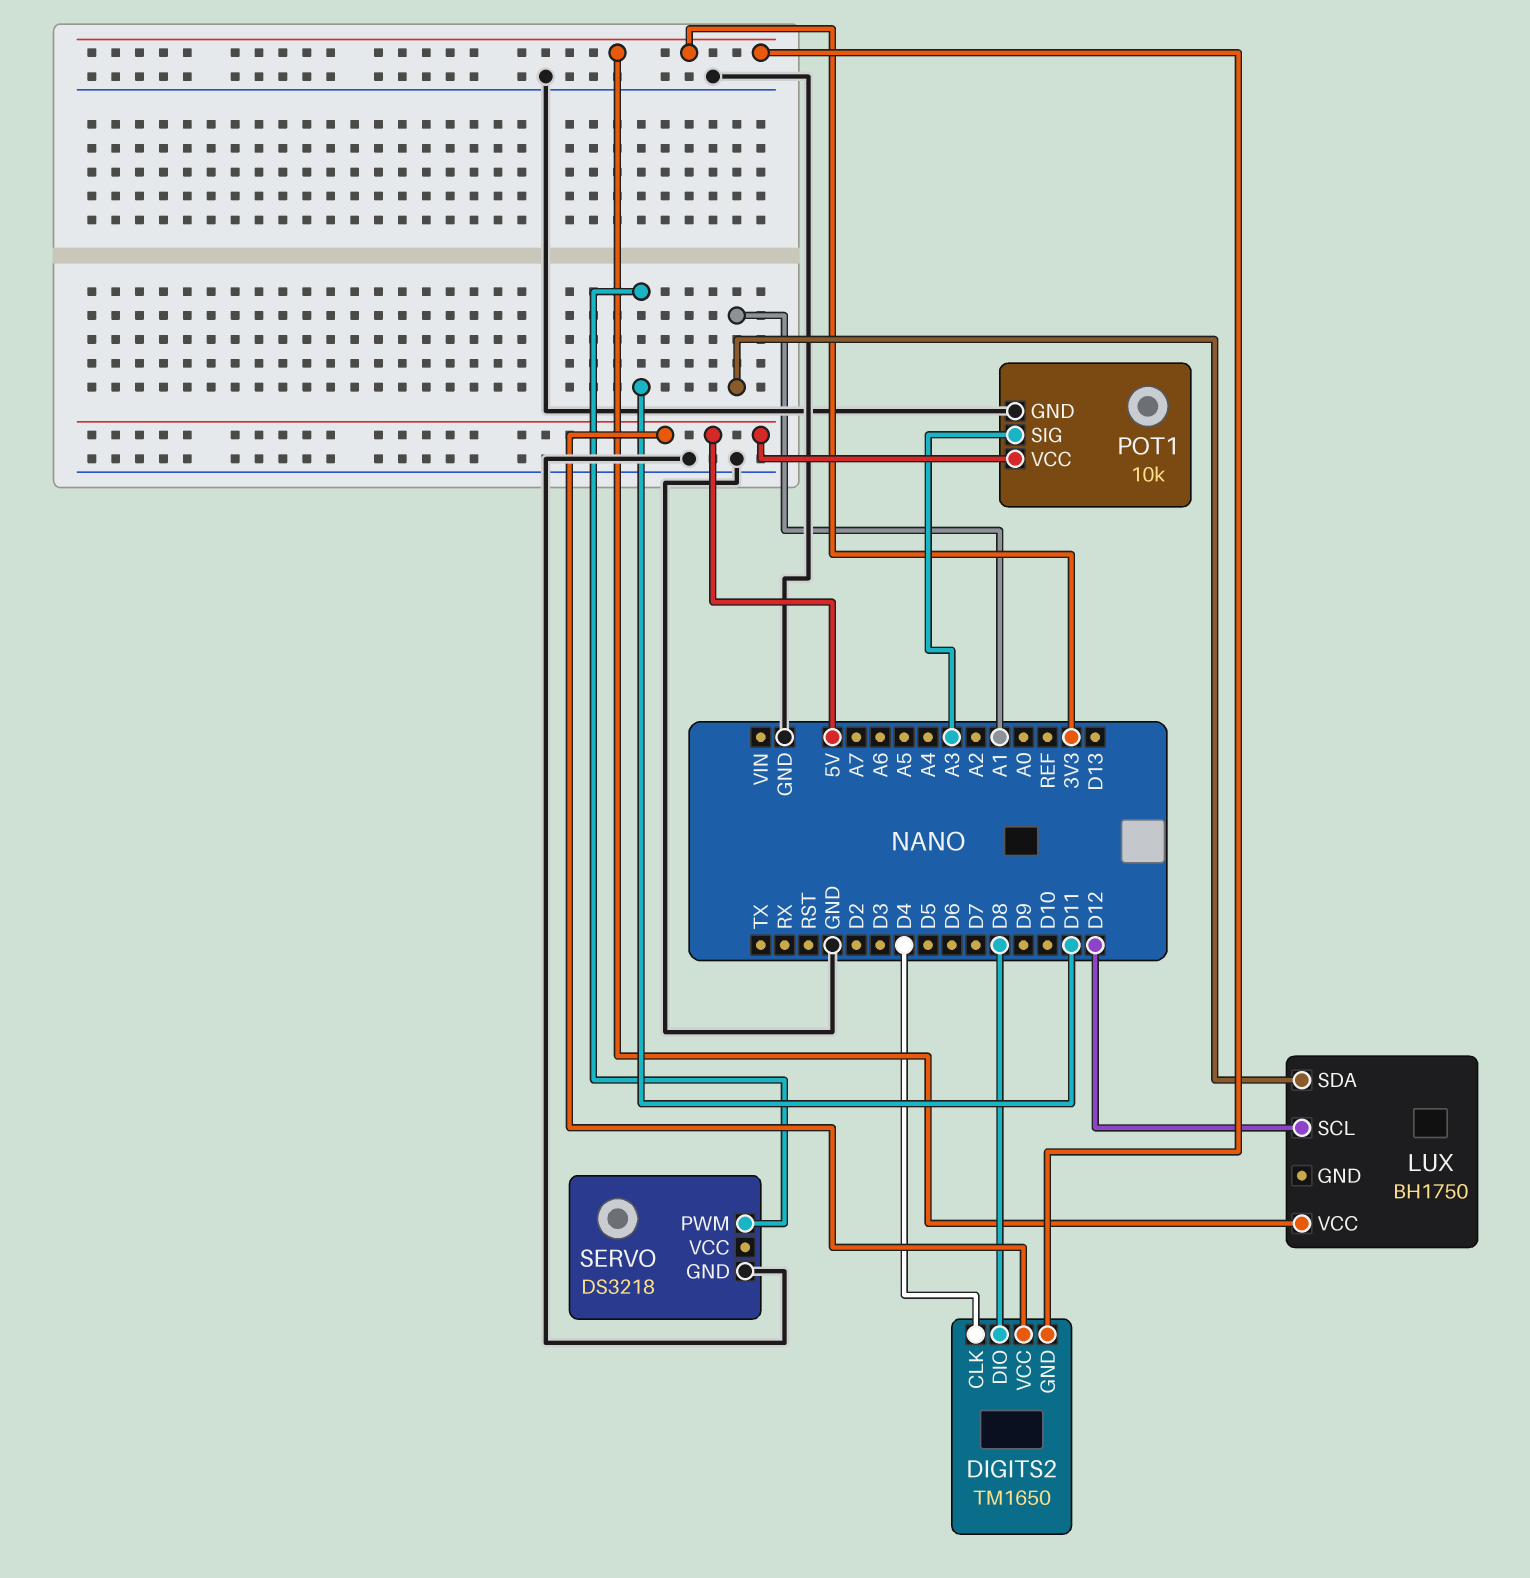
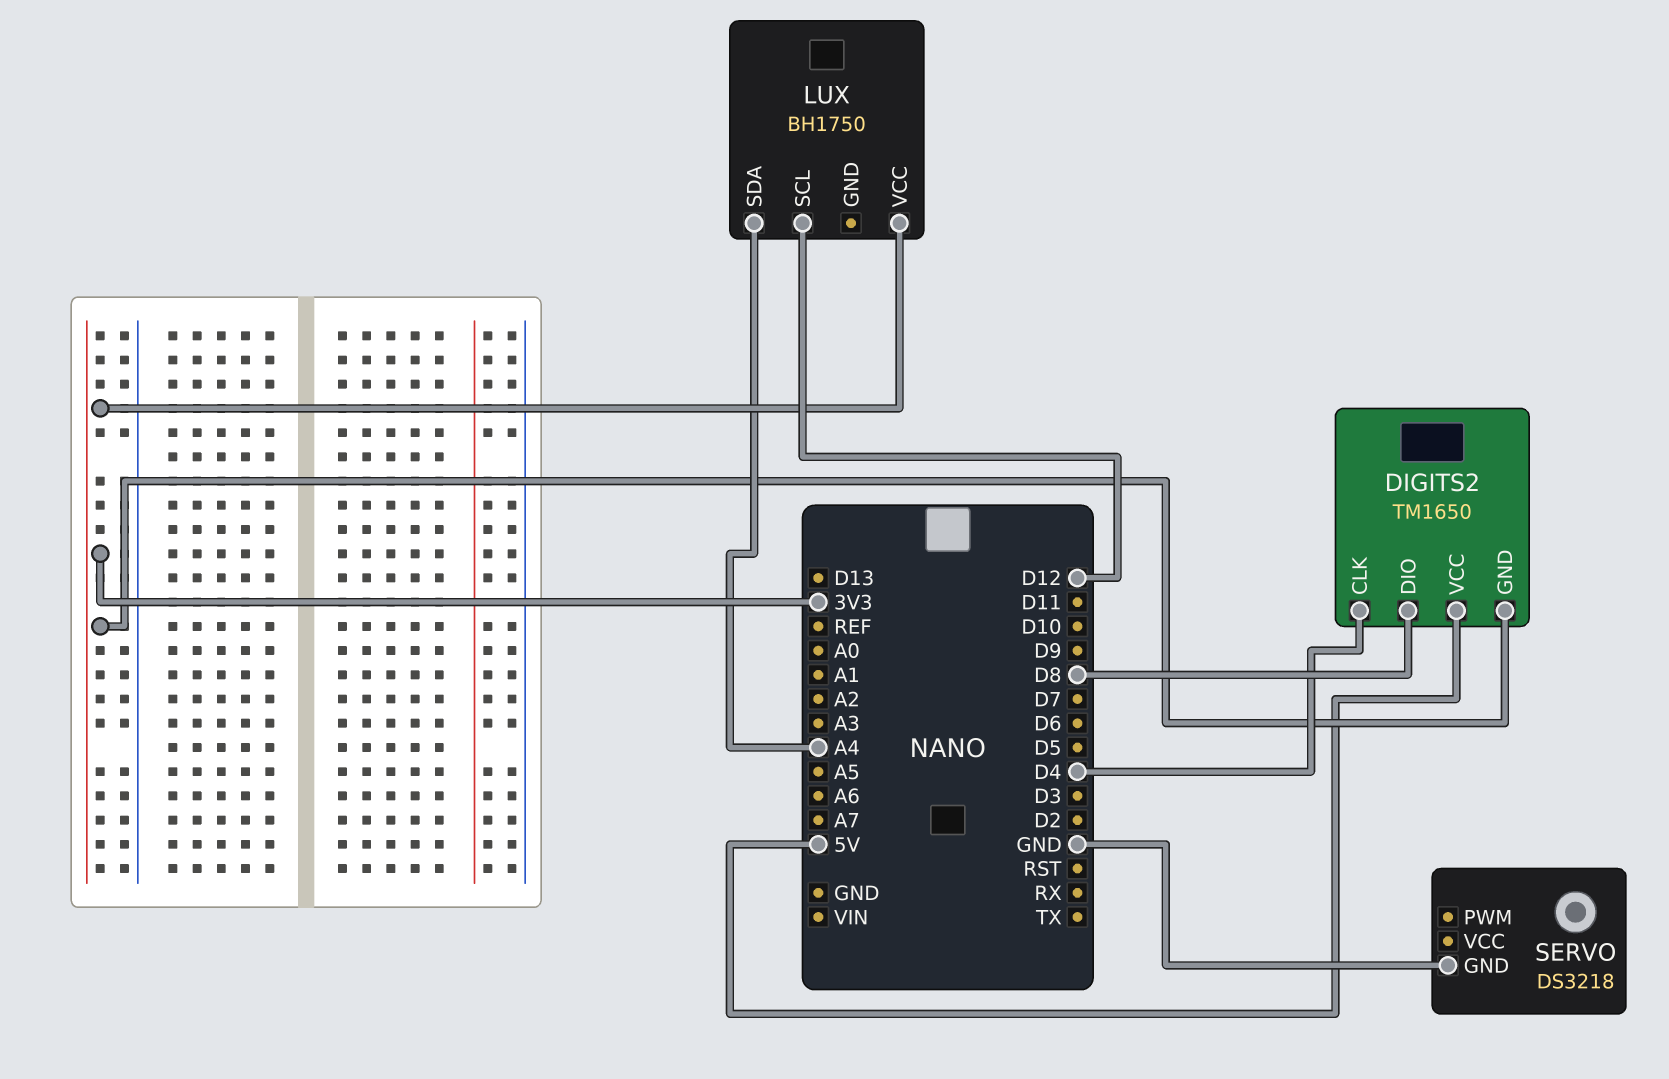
LUX pin SDA: A1 -> A4
POT1: 10k -> none
POT1 pin GND: GND -> none
POT1 pin SIG: A3 -> none
POT1 pin VCC: 5V -> none
SERVO pin PWM: D11 -> none

